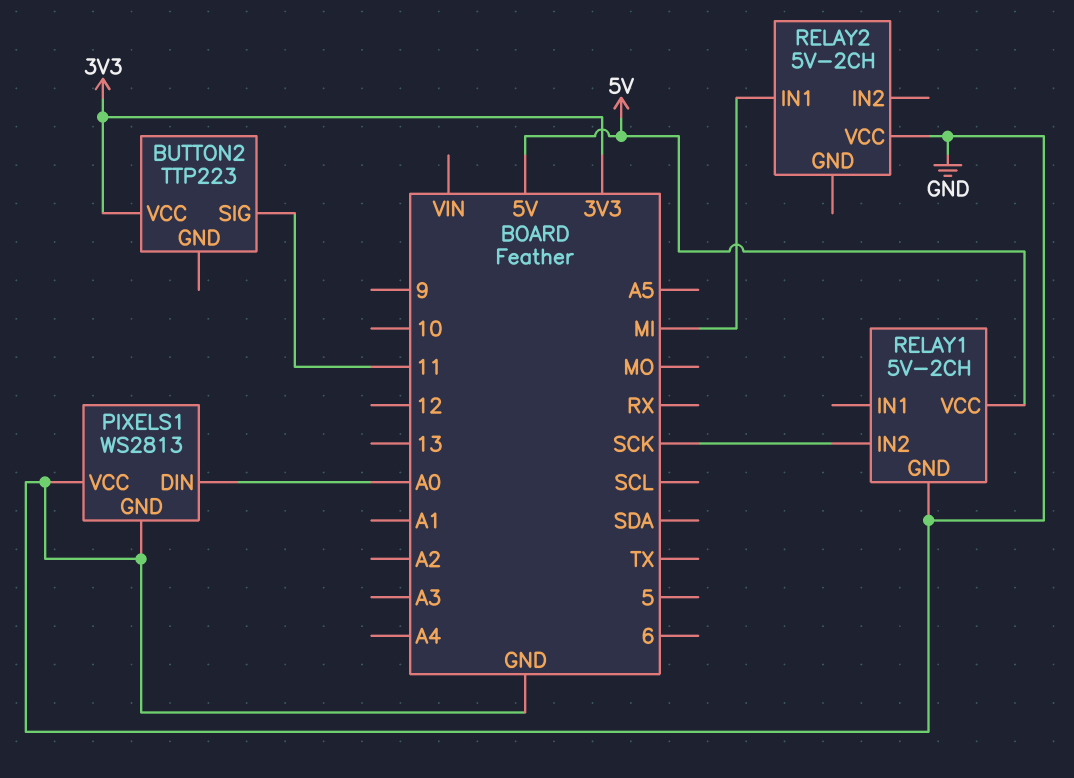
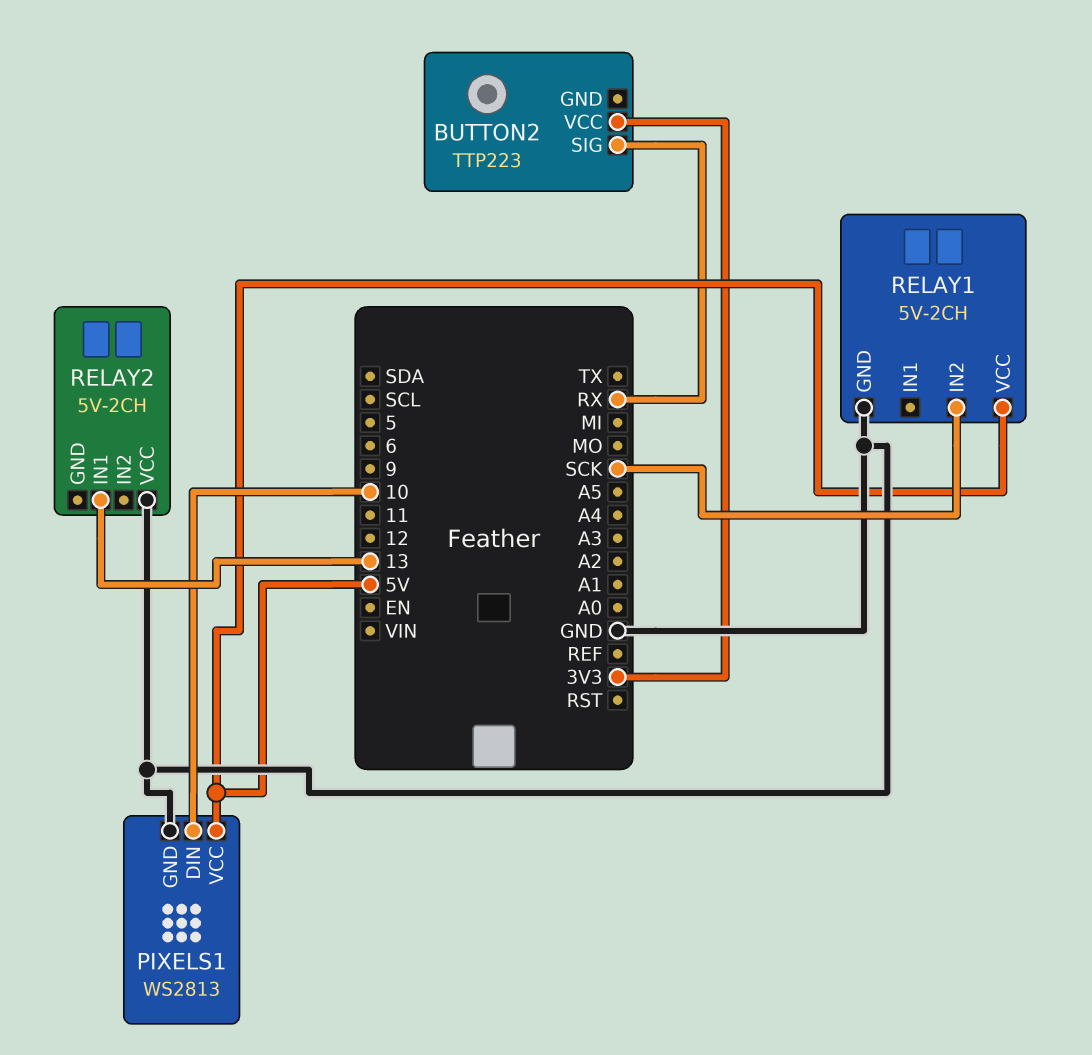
BUTTON2 pin SIG: 11 -> RX
PIXELS1 pin DIN: A0 -> 10
PIXELS1 pin VCC: GND -> 5V
RELAY2 pin IN1: MI -> 13

